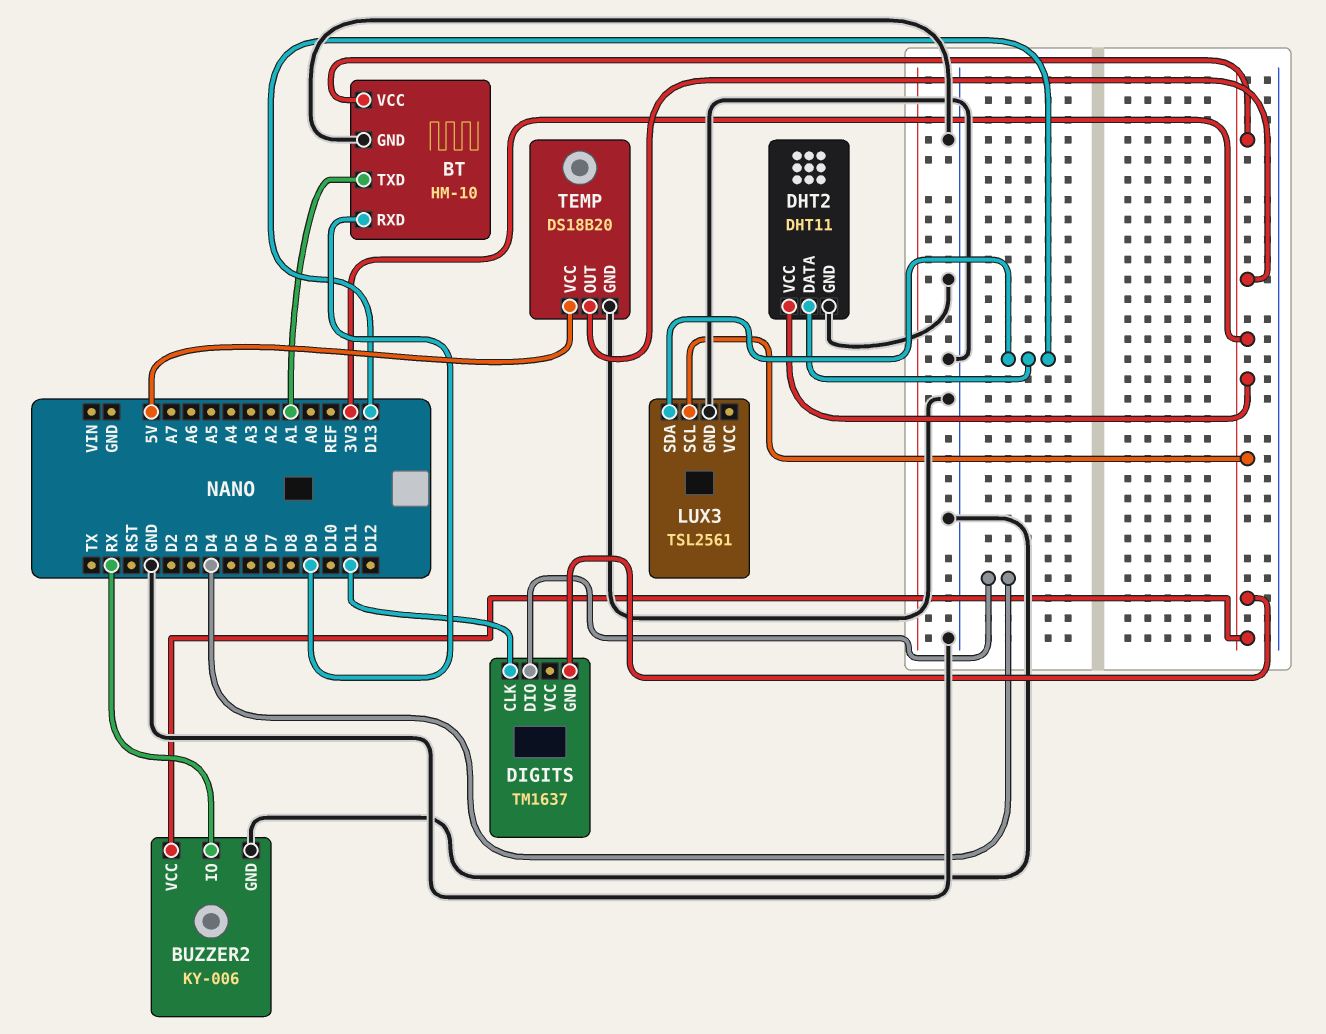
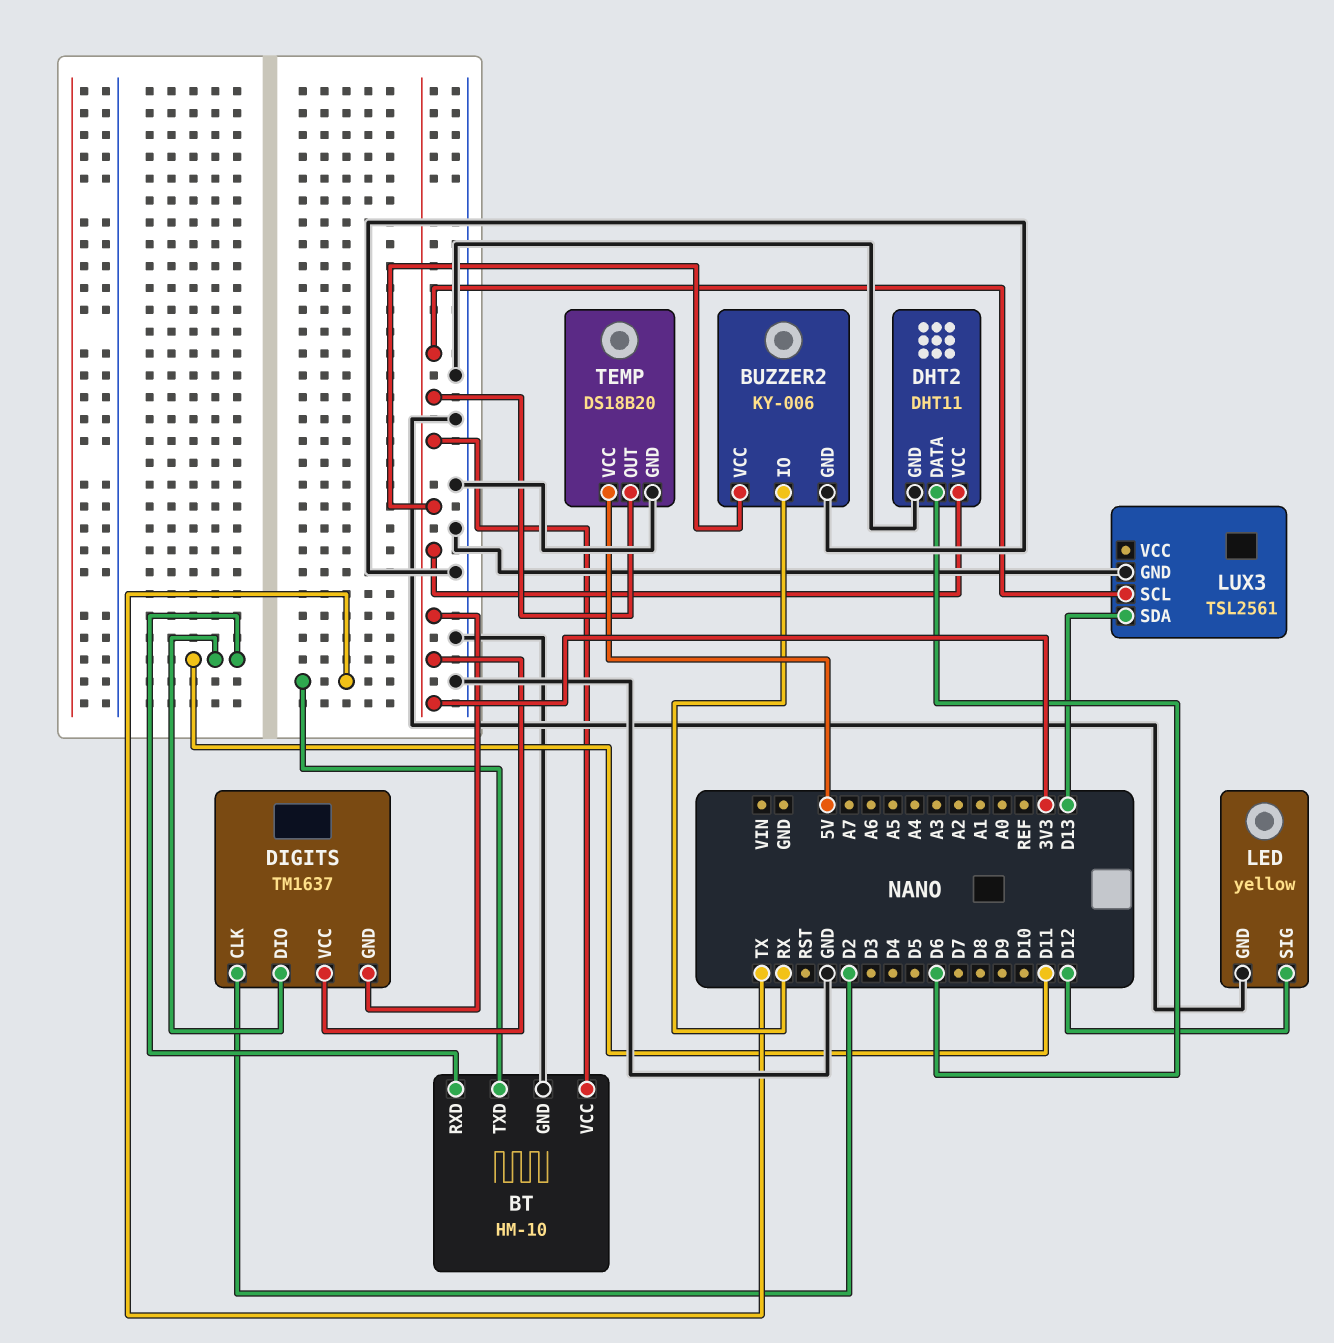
BT pin RXD: D9 -> D11
BT pin TXD: A1 -> TX
DHT2 pin DATA: D13 -> D6
DIGITS pin CLK: D11 -> D2
DIGITS pin DIO: D4 -> D11
DIGITS pin VCC: none -> 3V3
LED: none -> yellow
LED pin GND: none -> GND
LED pin SIG: none -> D12

